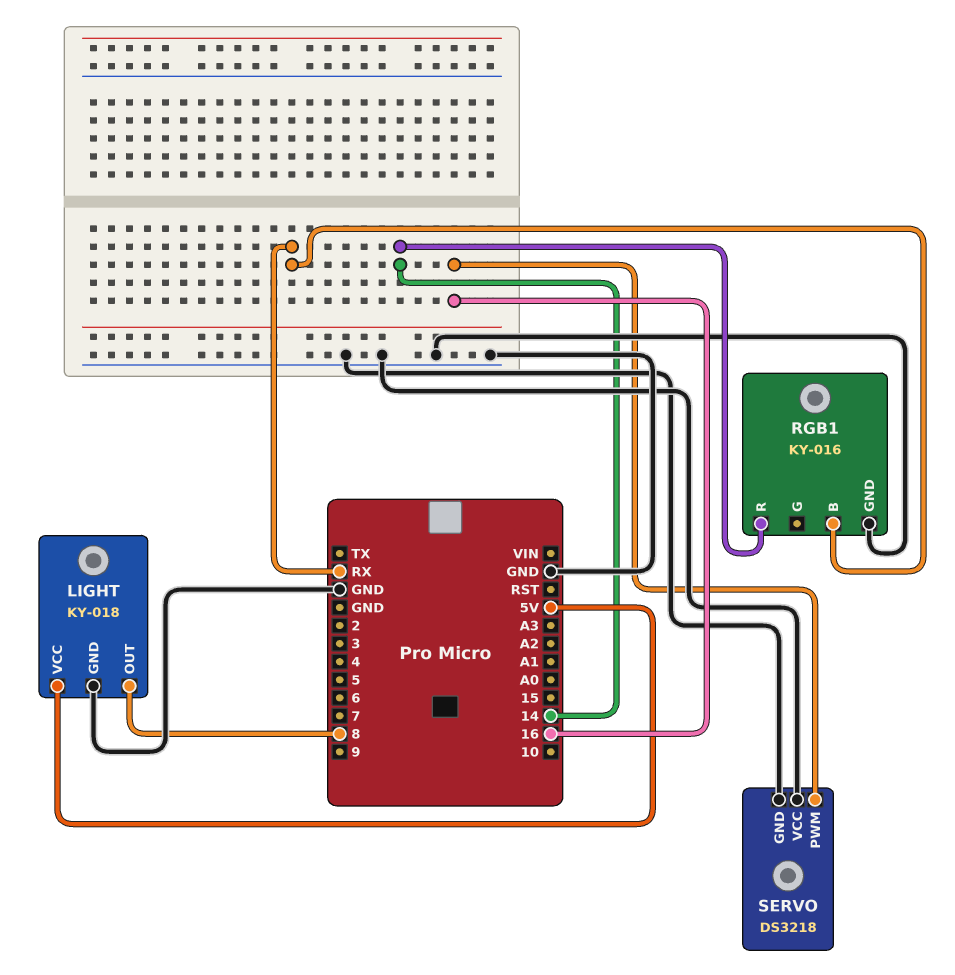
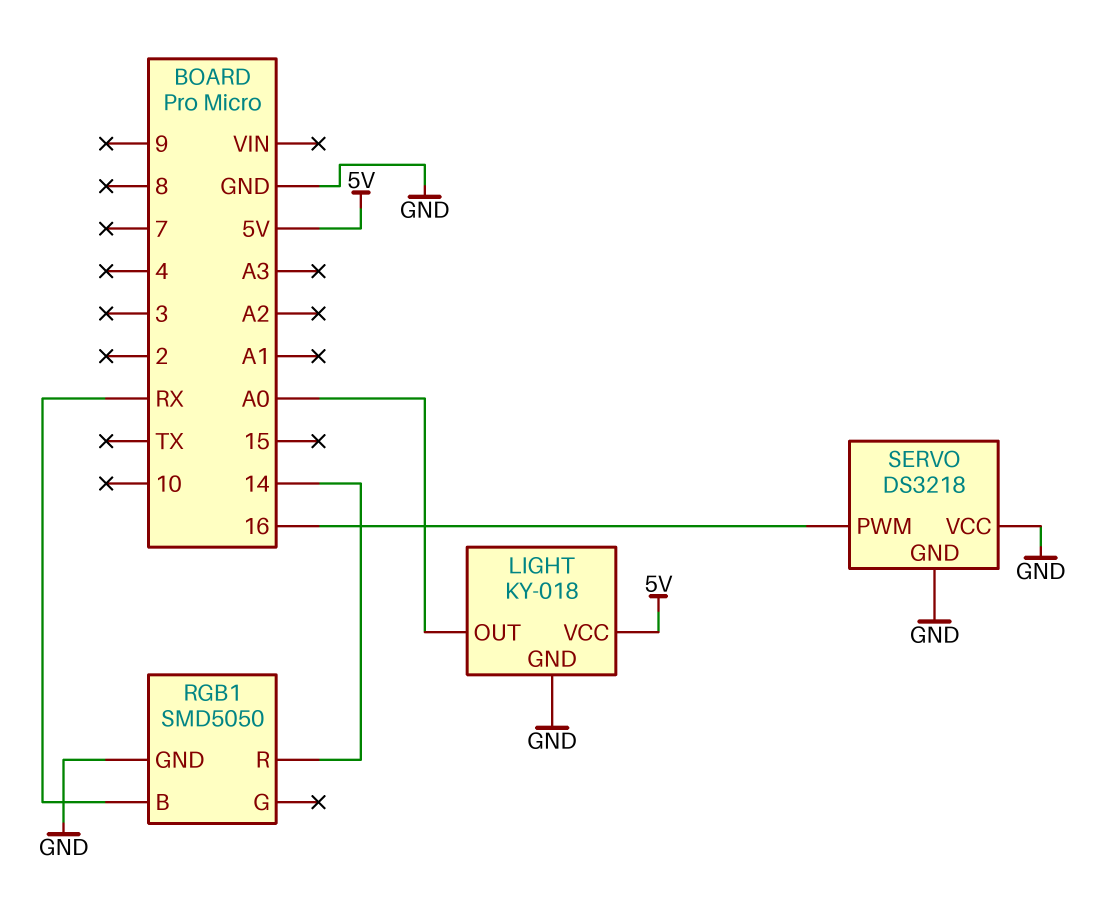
LIGHT pin OUT: 8 -> A0
RGB1: KY-016 -> SMD5050

